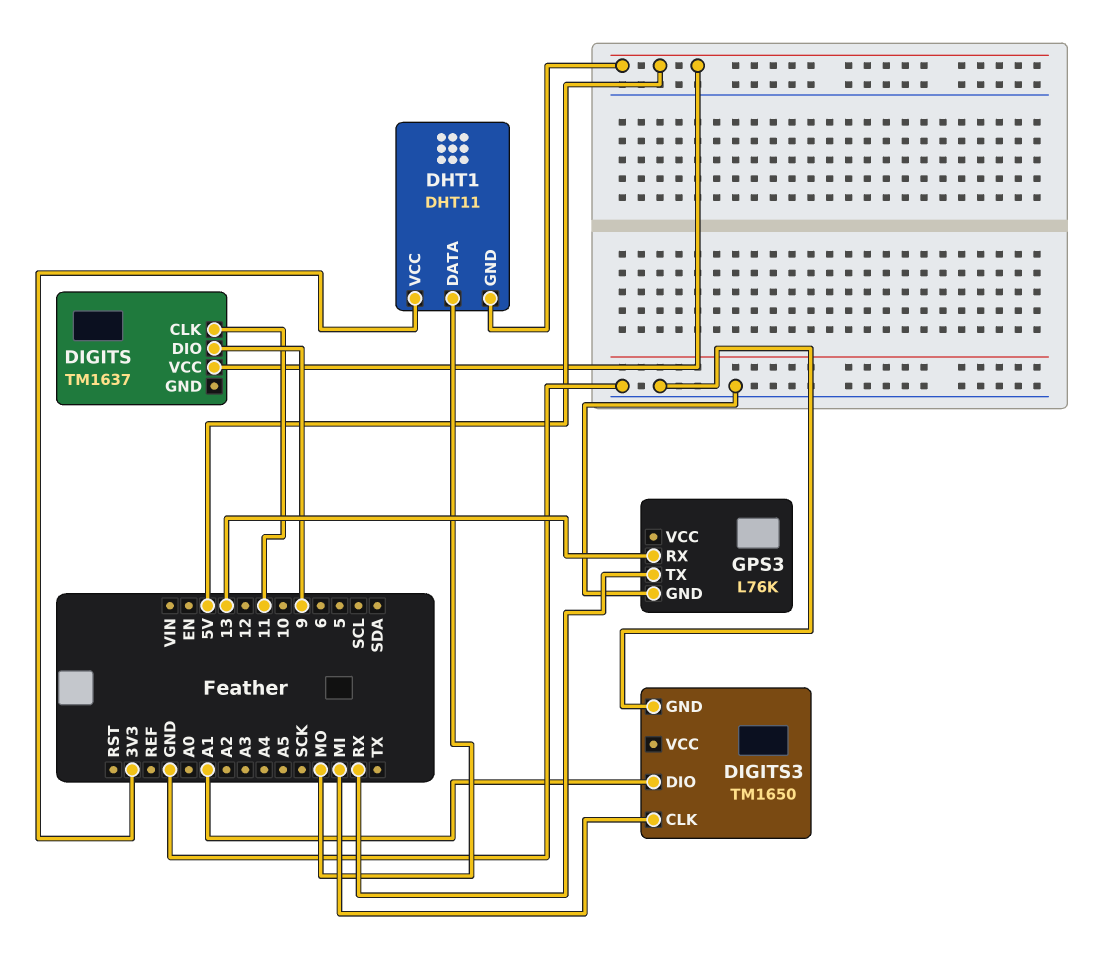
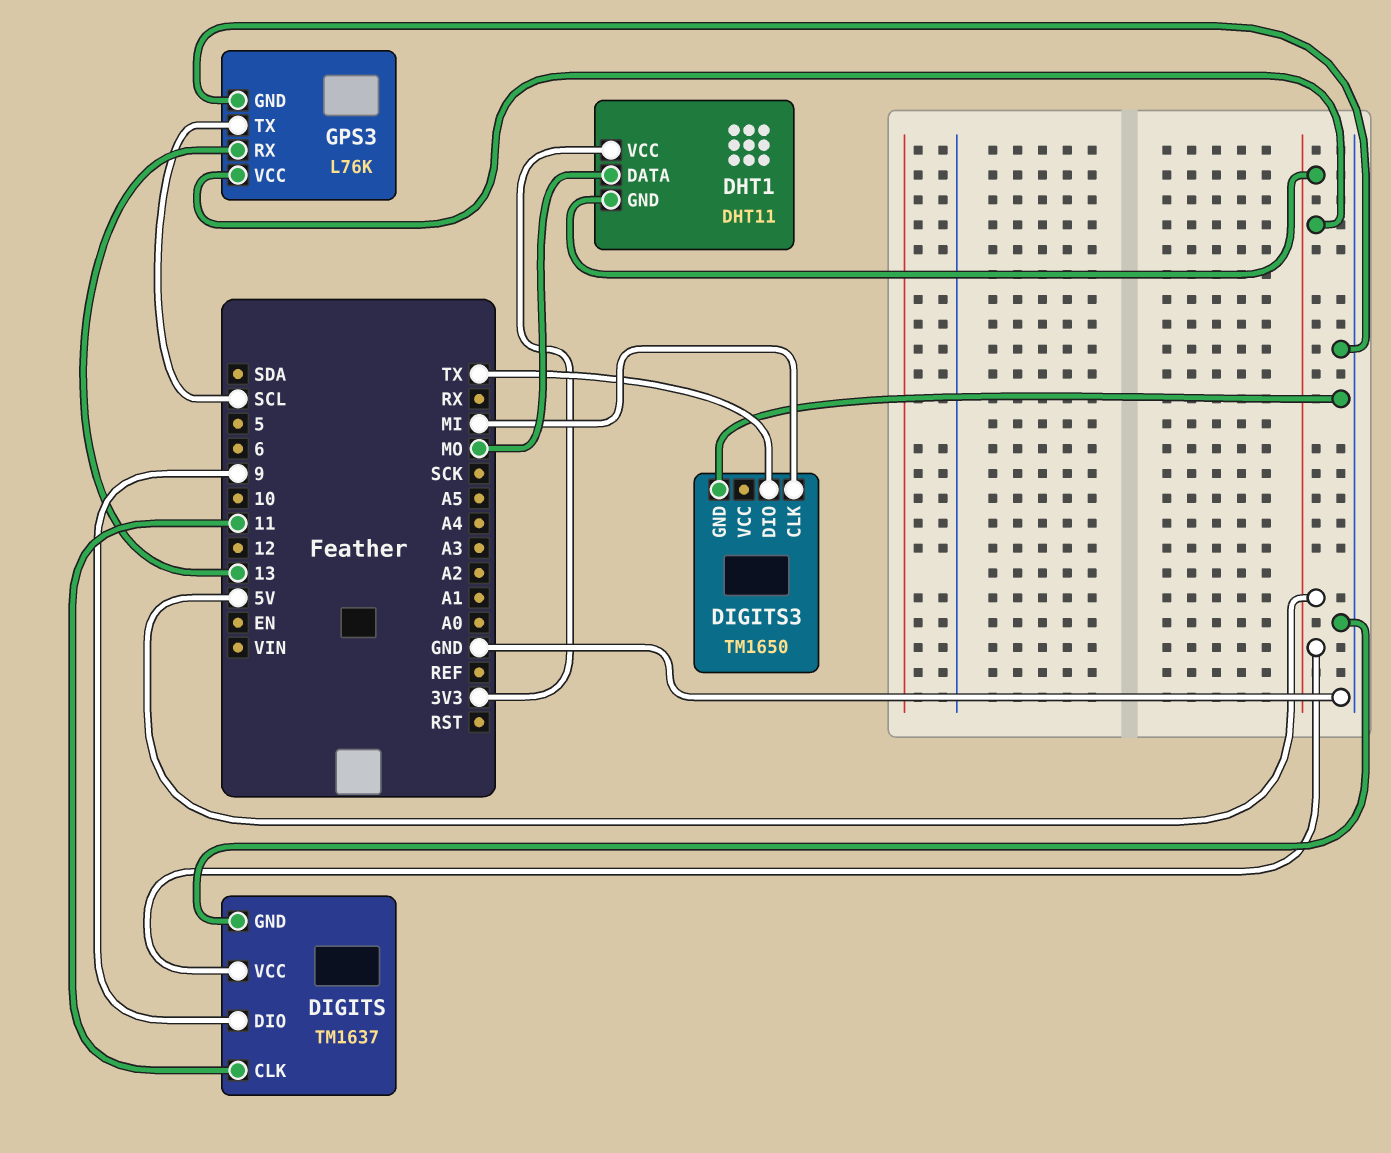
DIGITS pin GND: none -> GND
DIGITS3 pin DIO: A1 -> TX
GPS3 pin TX: RX -> SCL
GPS3 pin VCC: none -> 5V

